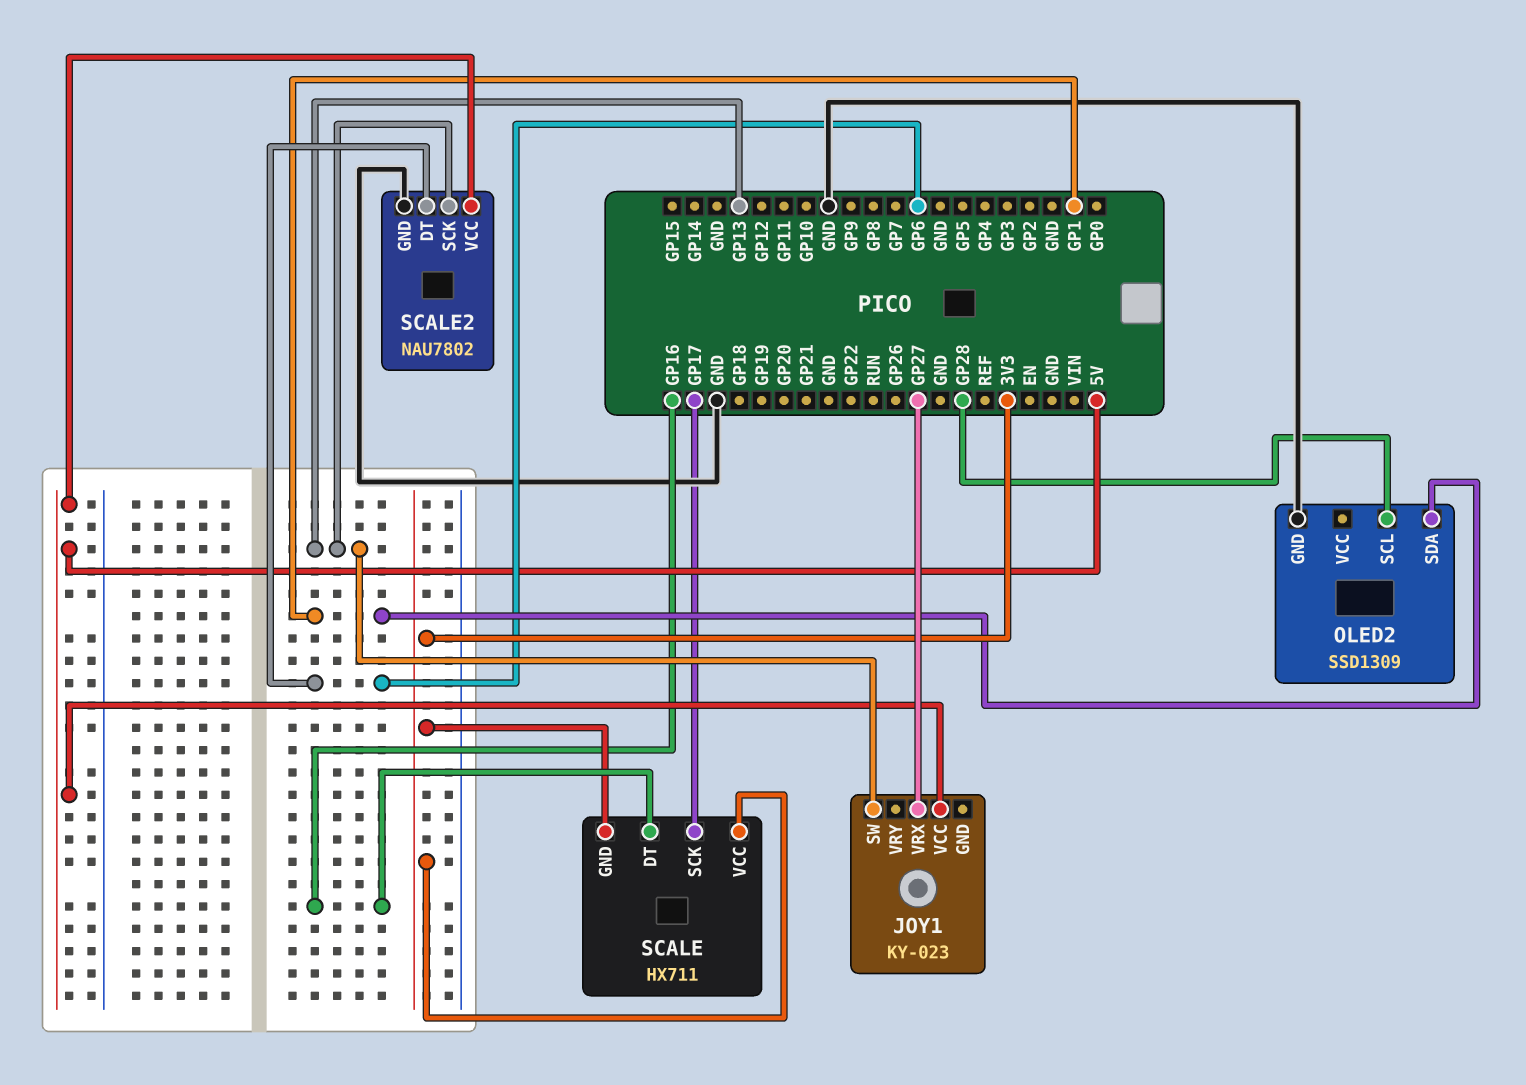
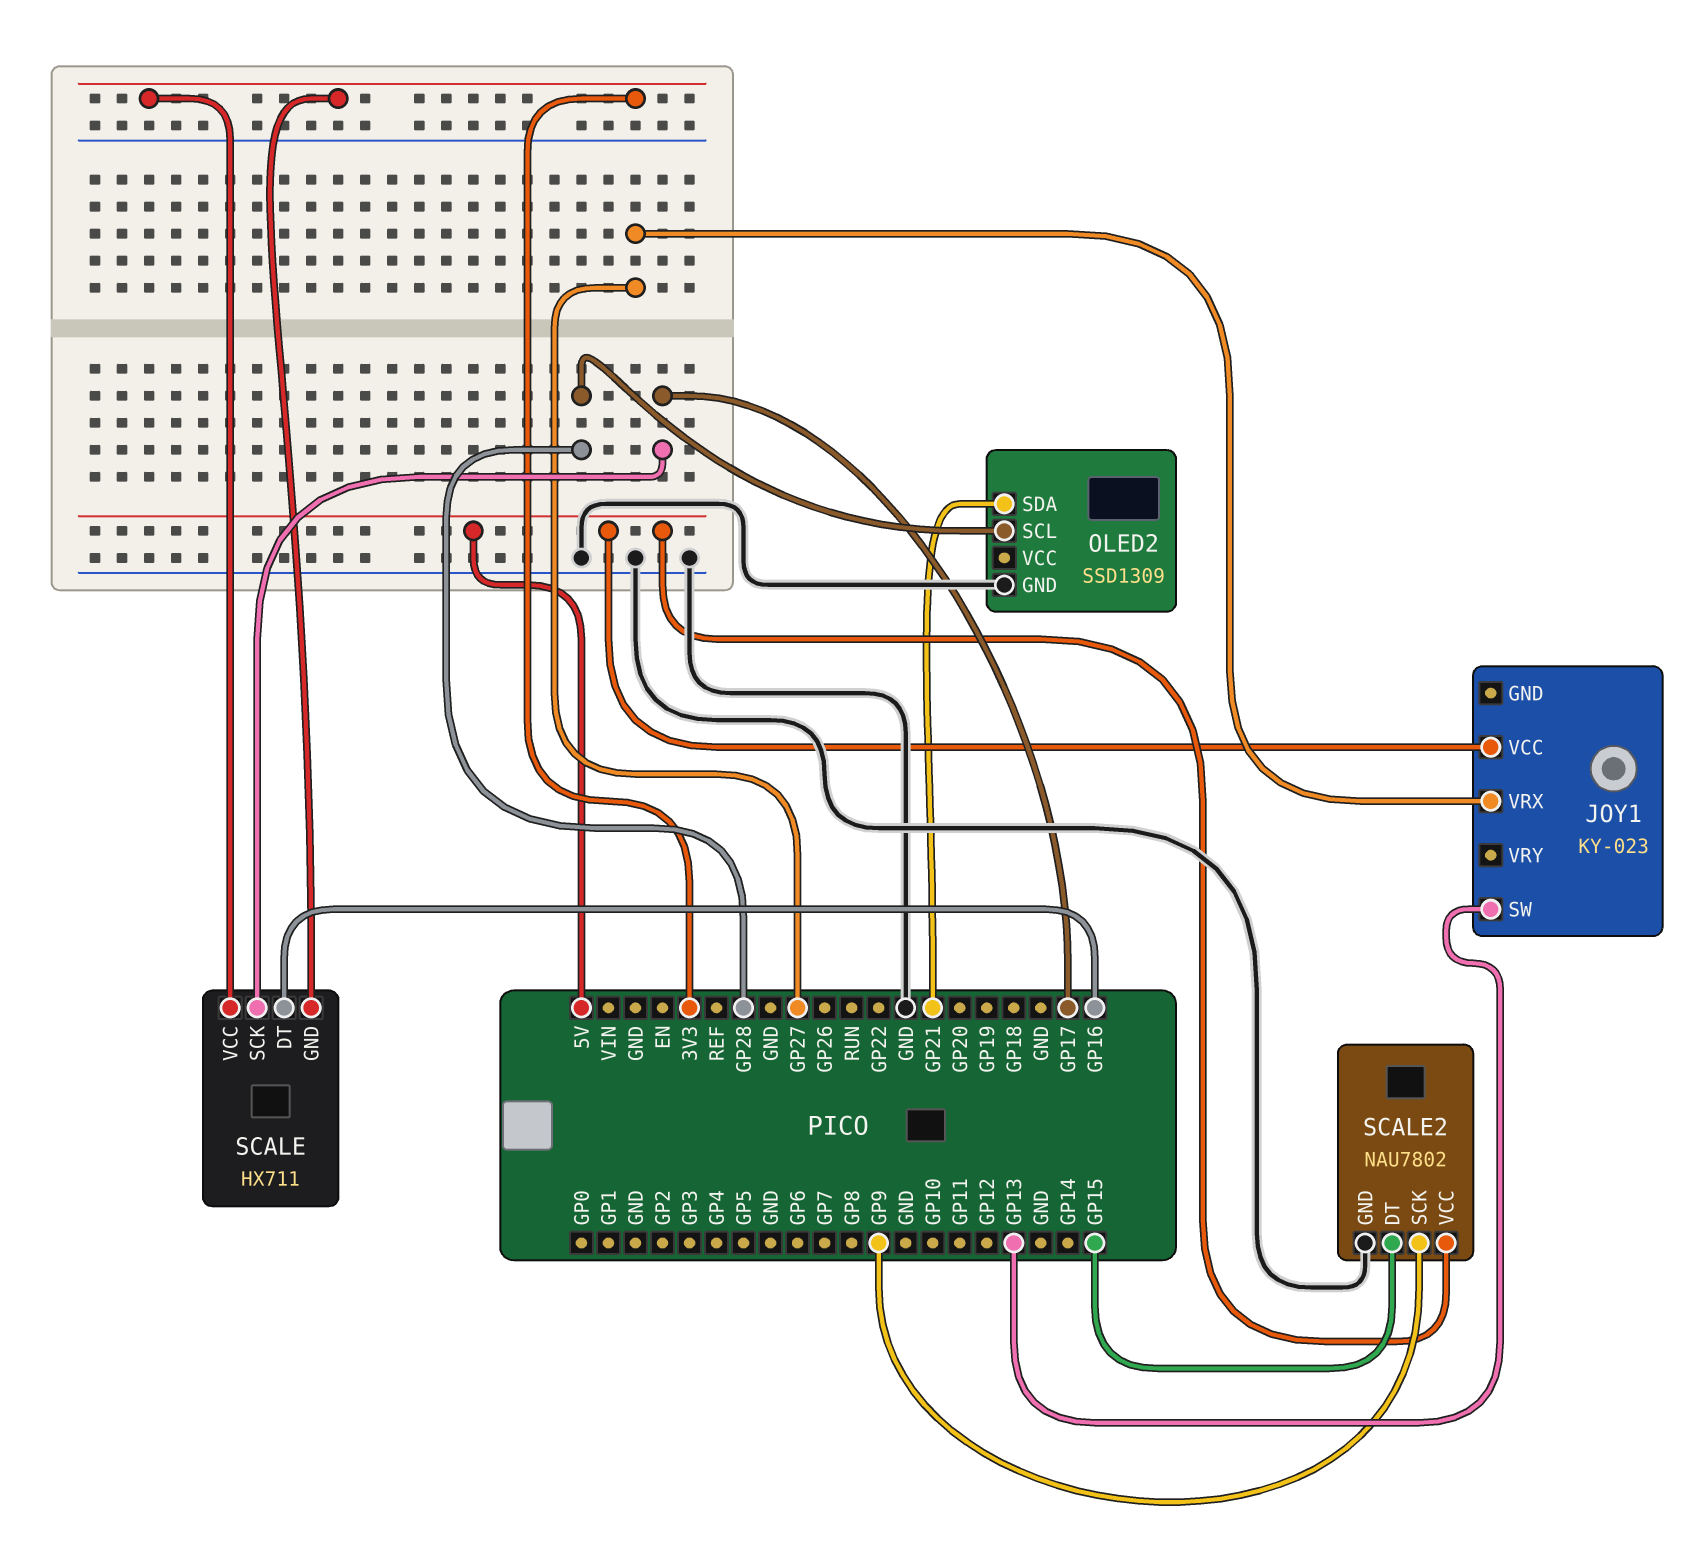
OLED2 pin SDA: GP1 -> GP21
SCALE2 pin DT: GP6 -> GP15
SCALE2 pin SCK: GP13 -> GP9

